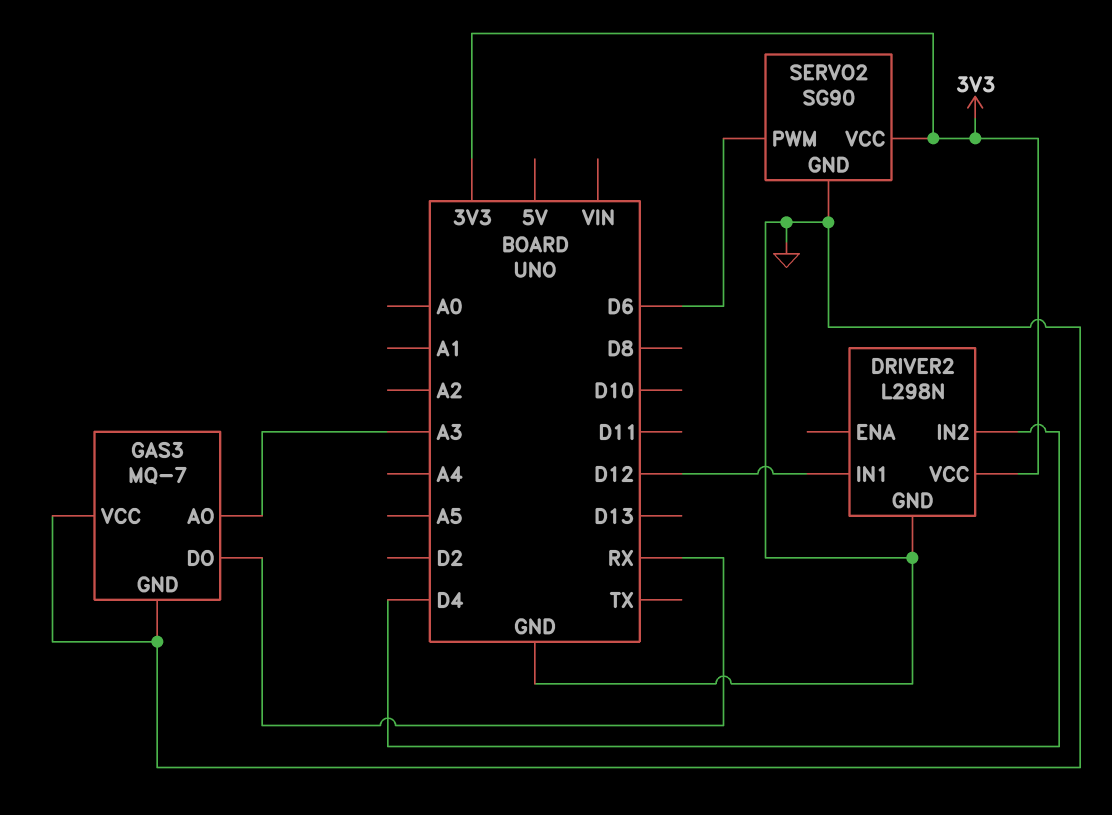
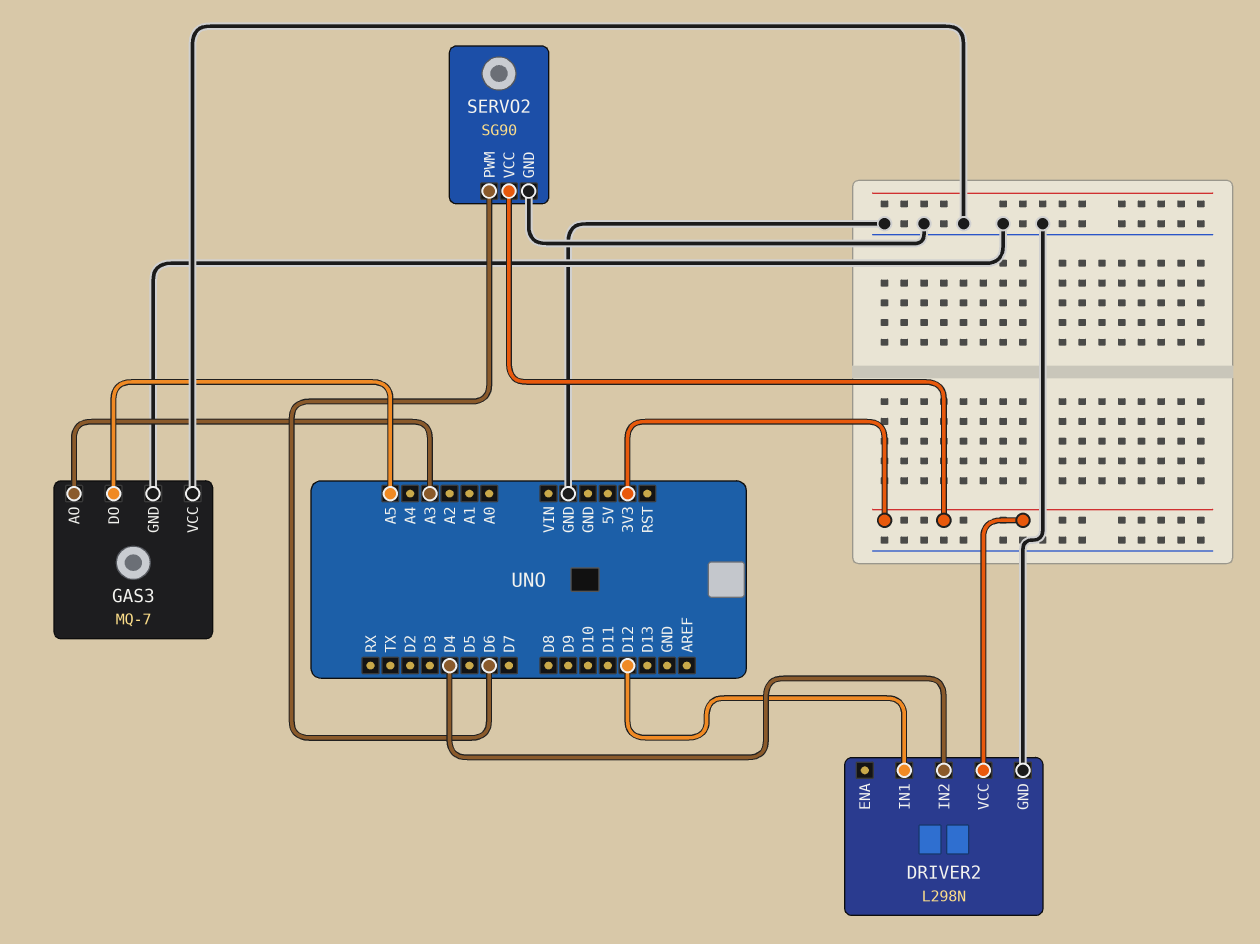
GAS3 pin DO: RX -> A5

